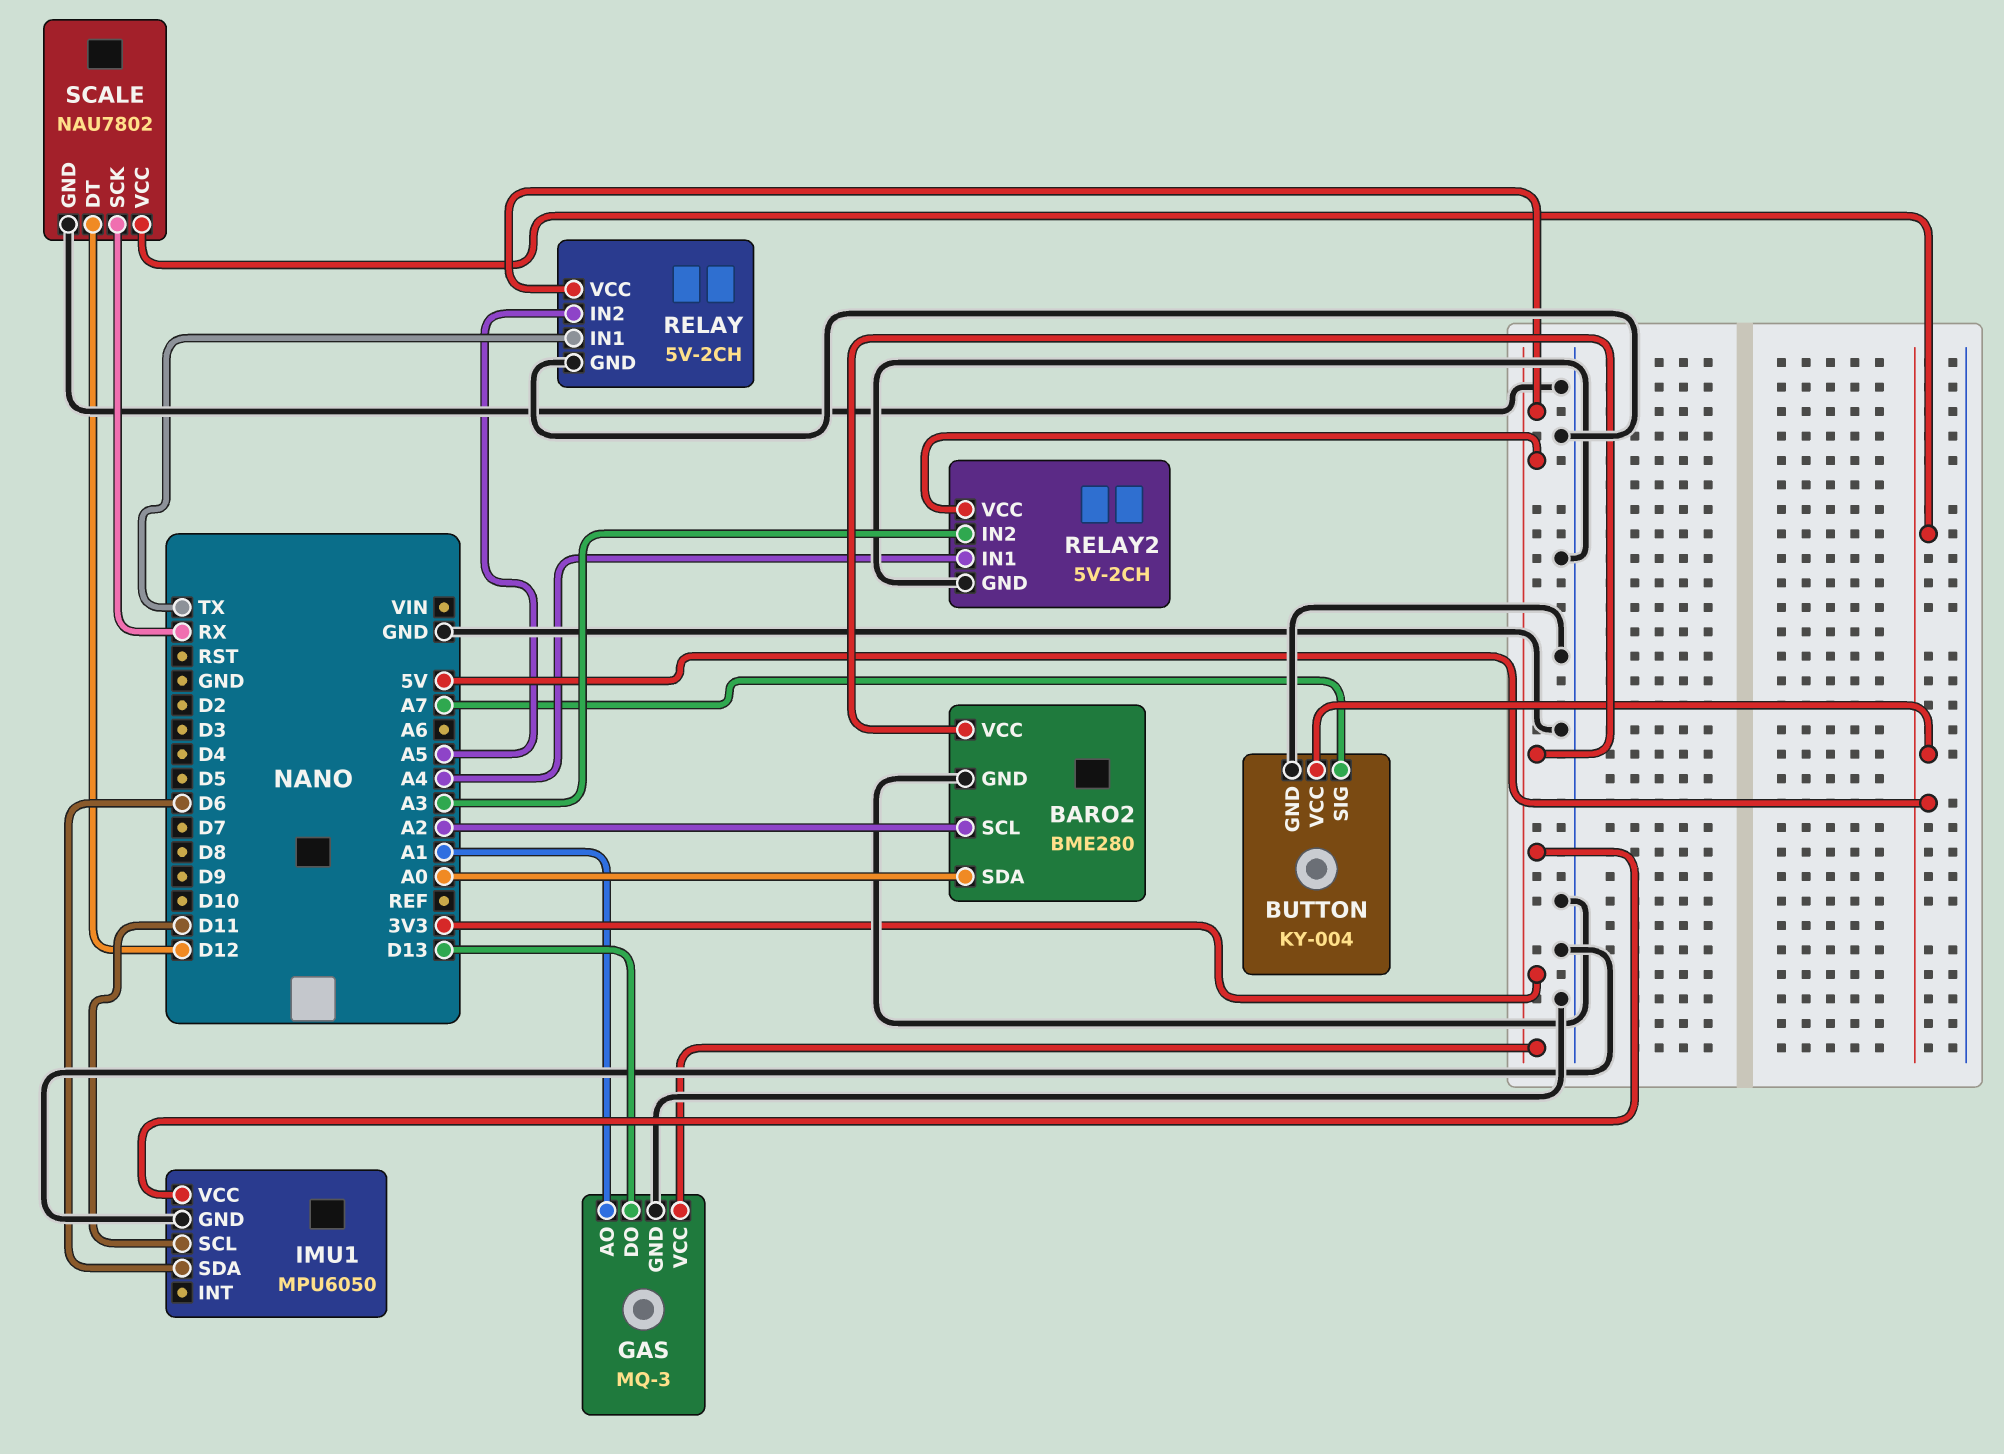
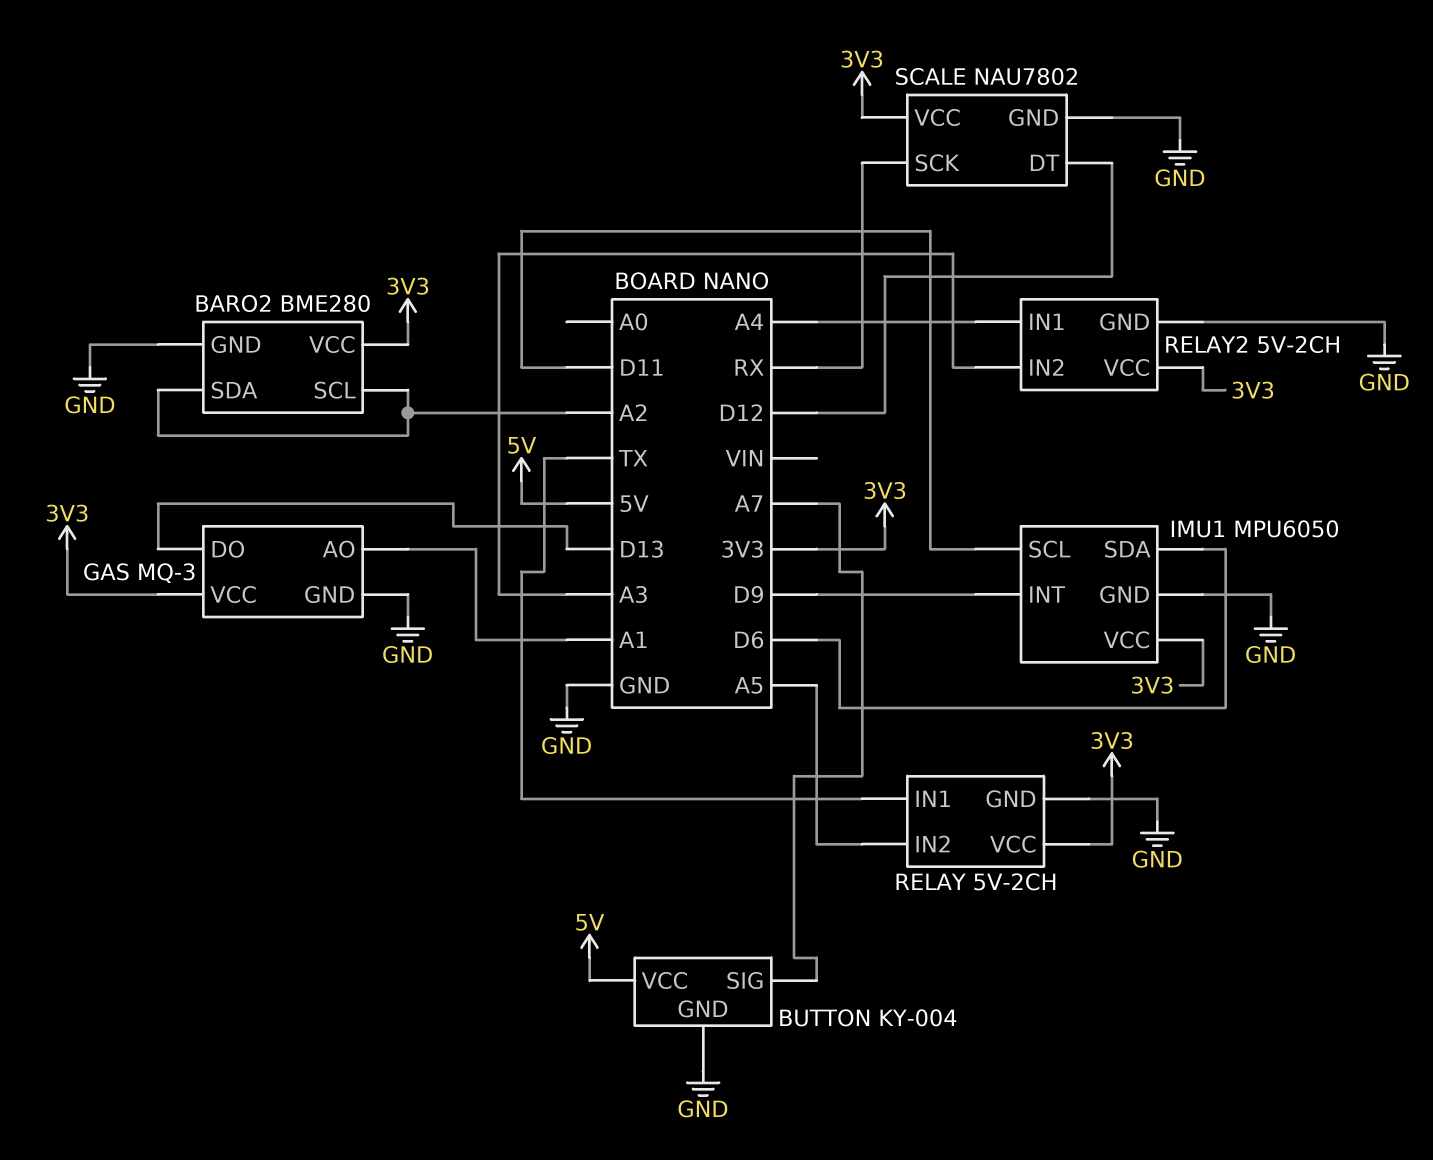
BARO2 pin SDA: A0 -> A2
IMU1 pin INT: none -> D9
SCALE pin VCC: 5V -> 3V3

